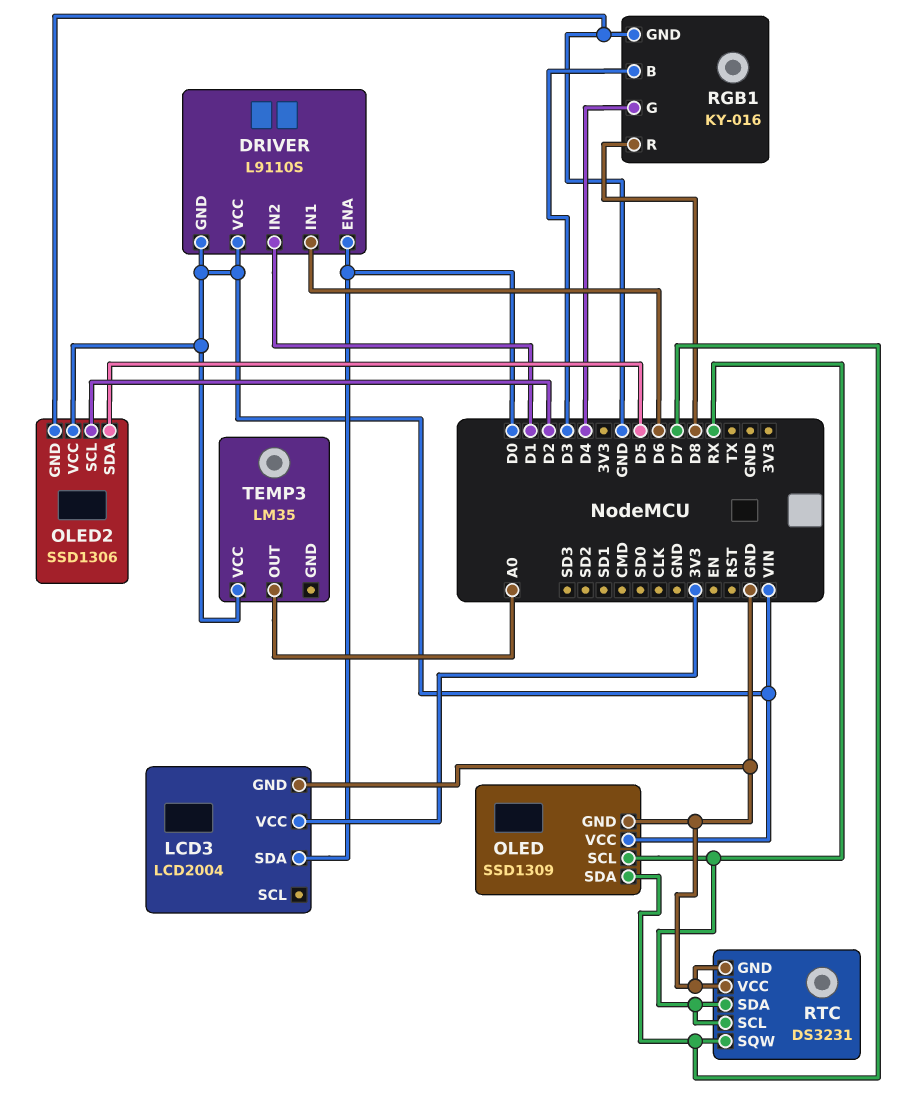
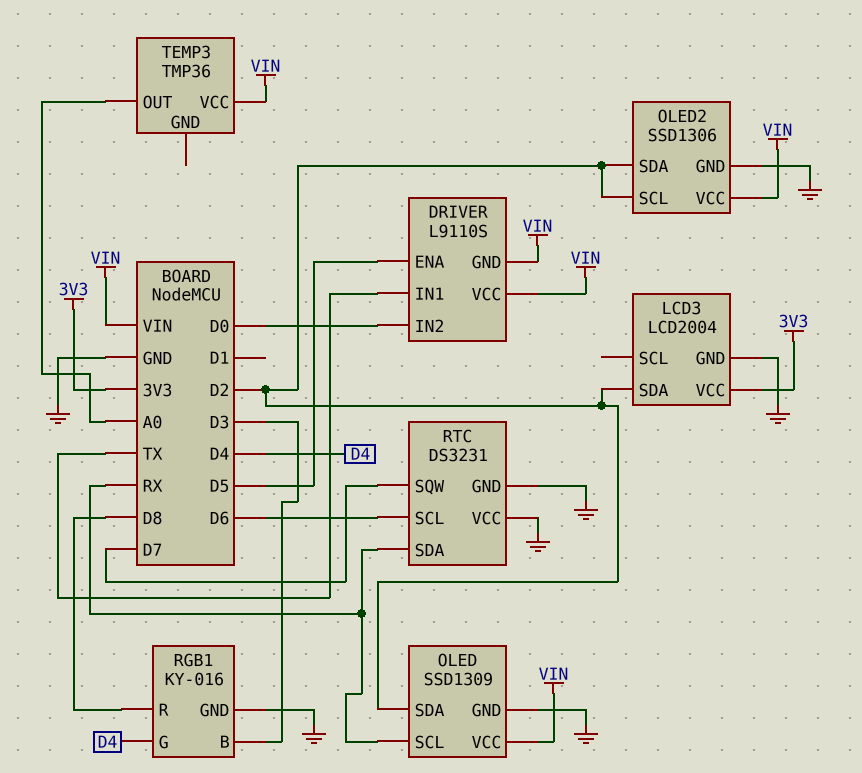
DRIVER pin ENA: D0 -> D5
DRIVER pin IN1: D6 -> TX
DRIVER pin IN2: D1 -> D0
LCD3 pin SDA: D0 -> D2
OLED pin SDA: D7 -> D2
OLED2 pin SDA: D5 -> D2
RTC pin SCL: RX -> D6
TEMP3: LM35 -> TMP36

